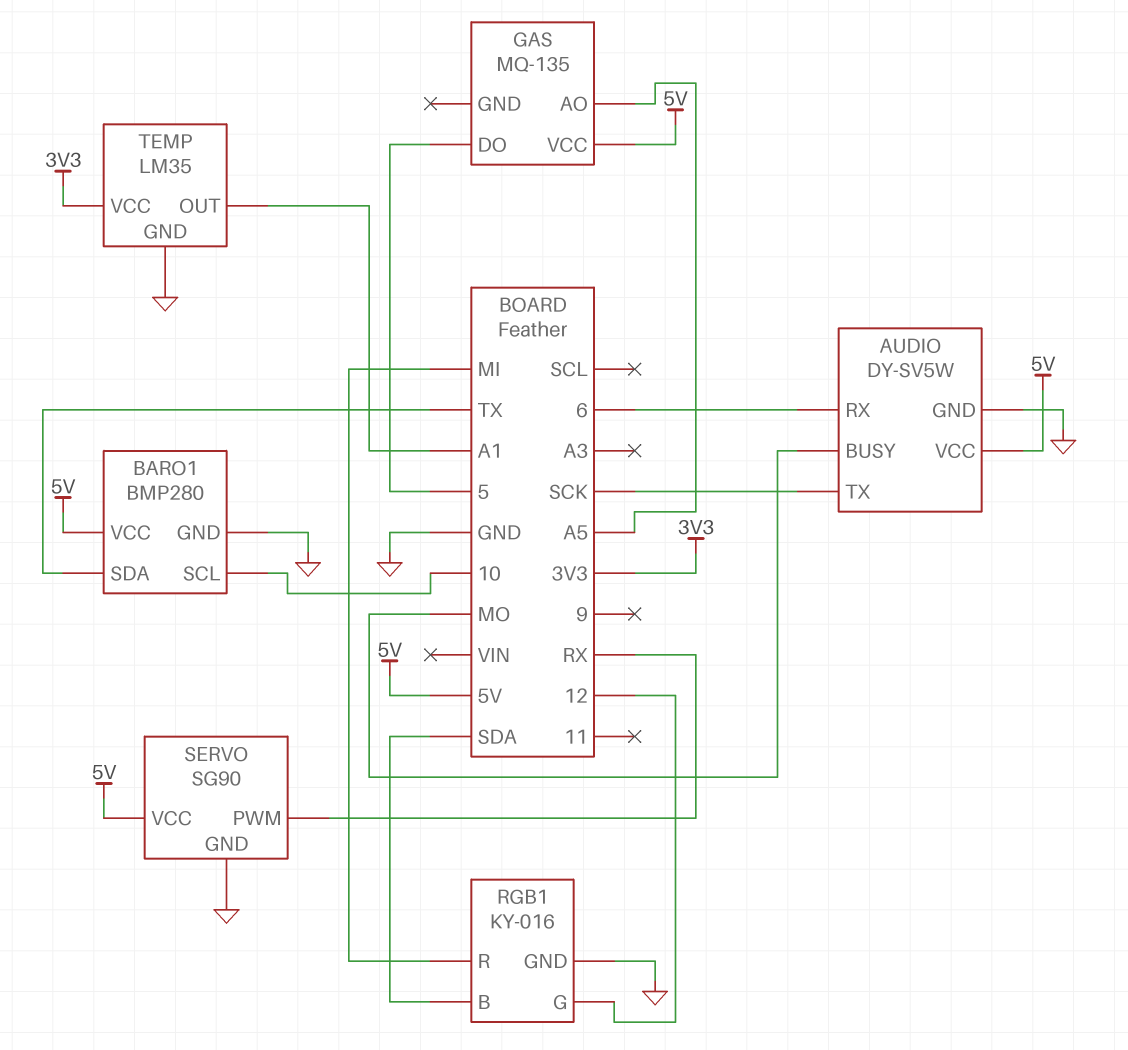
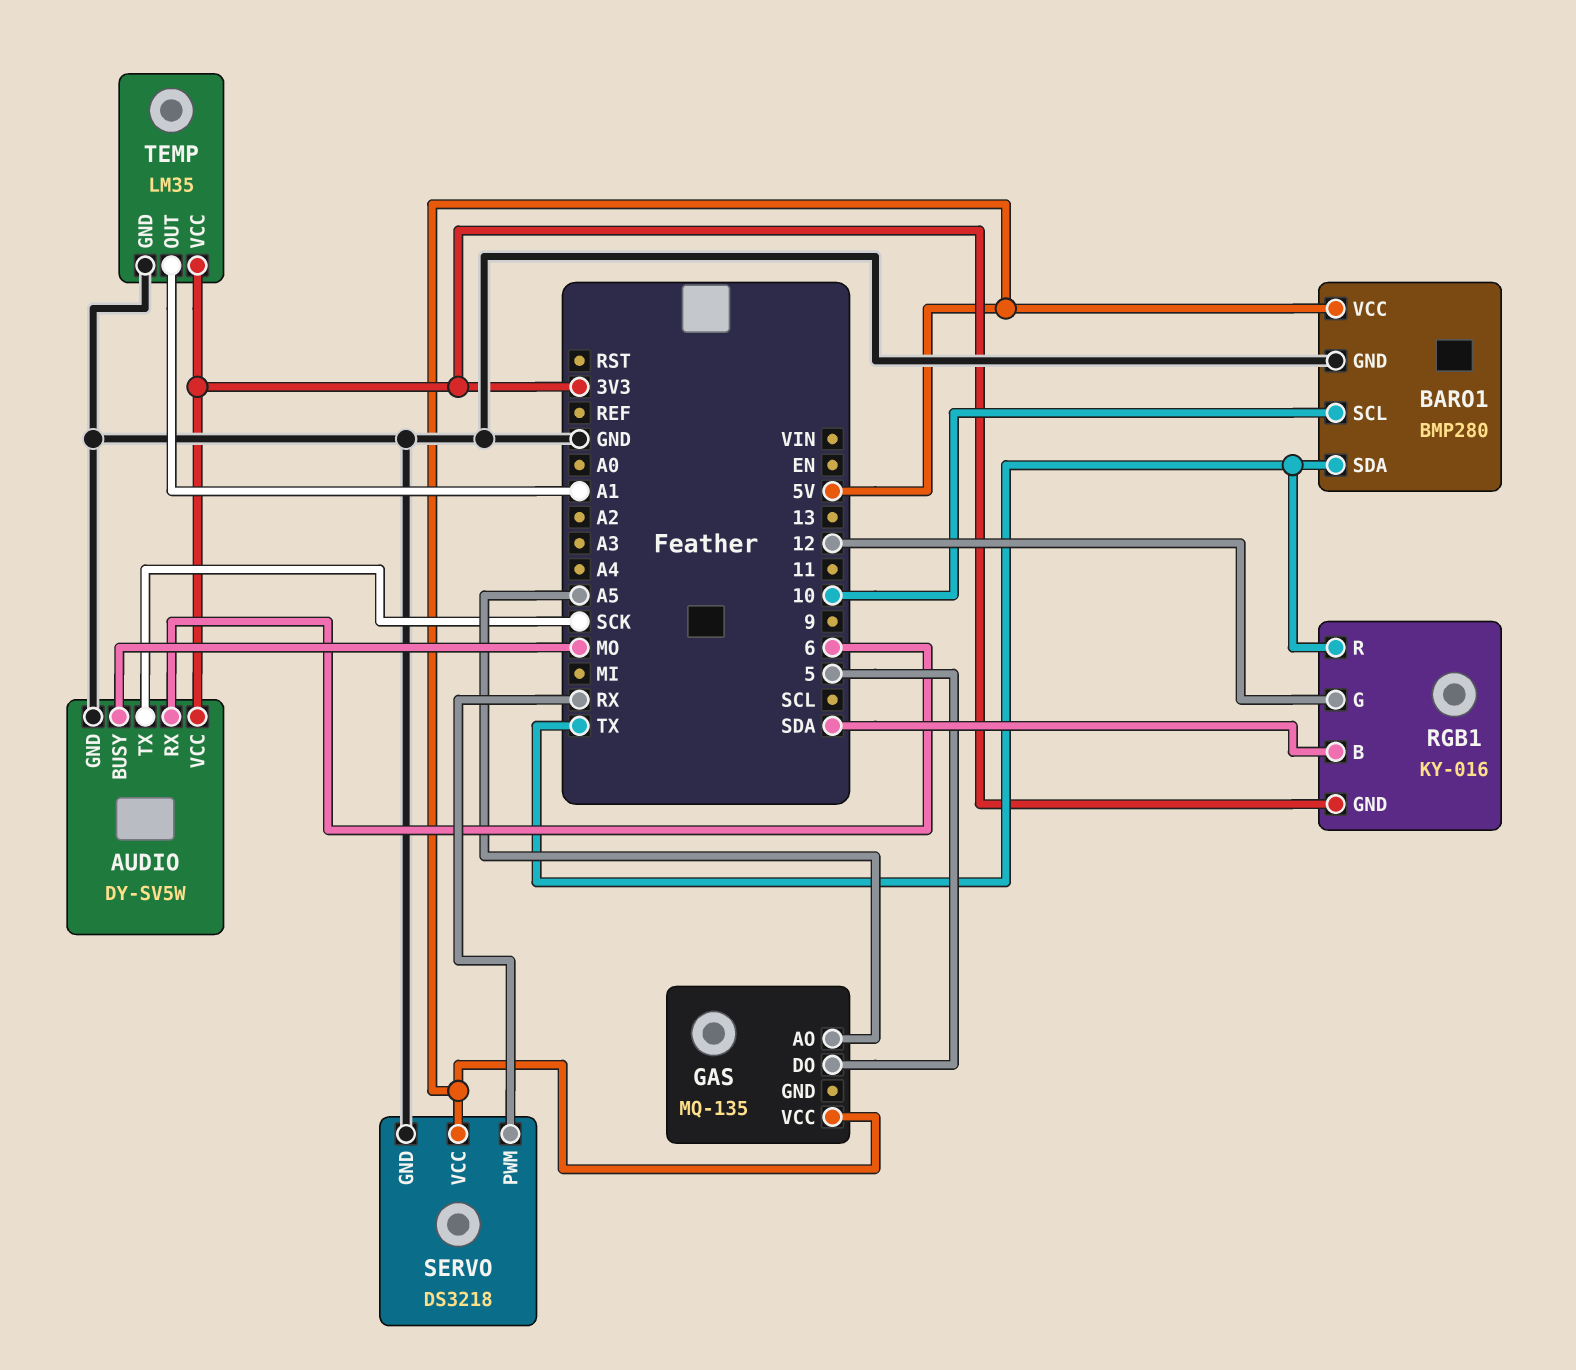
AUDIO pin VCC: 5V -> 3V3
RGB1 pin GND: GND -> 3V3
RGB1 pin R: MI -> TX
SERVO: SG90 -> DS3218

